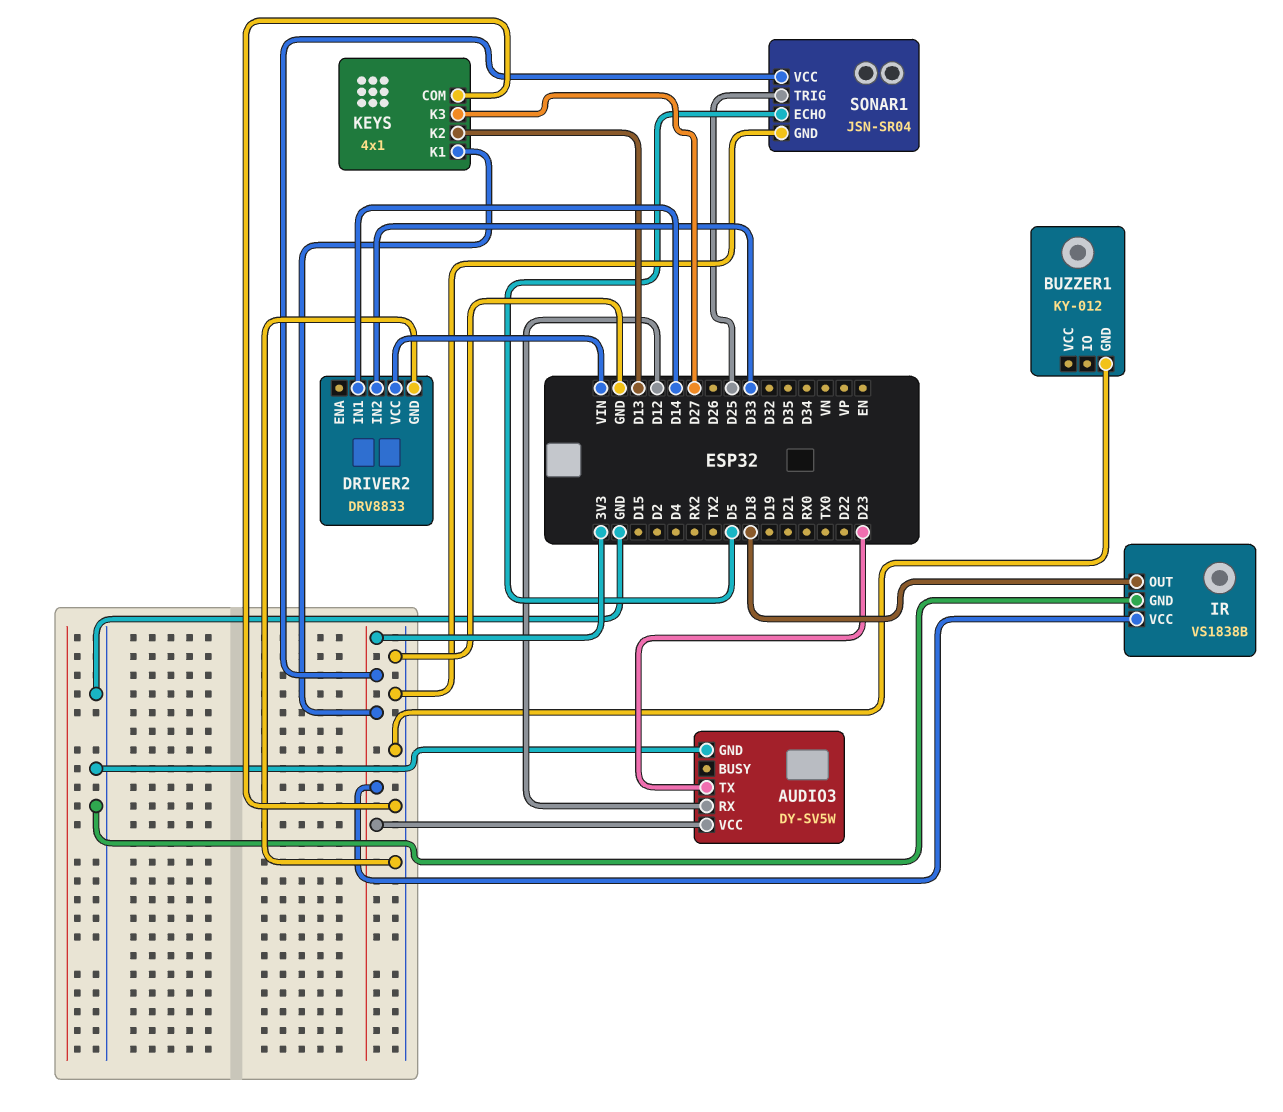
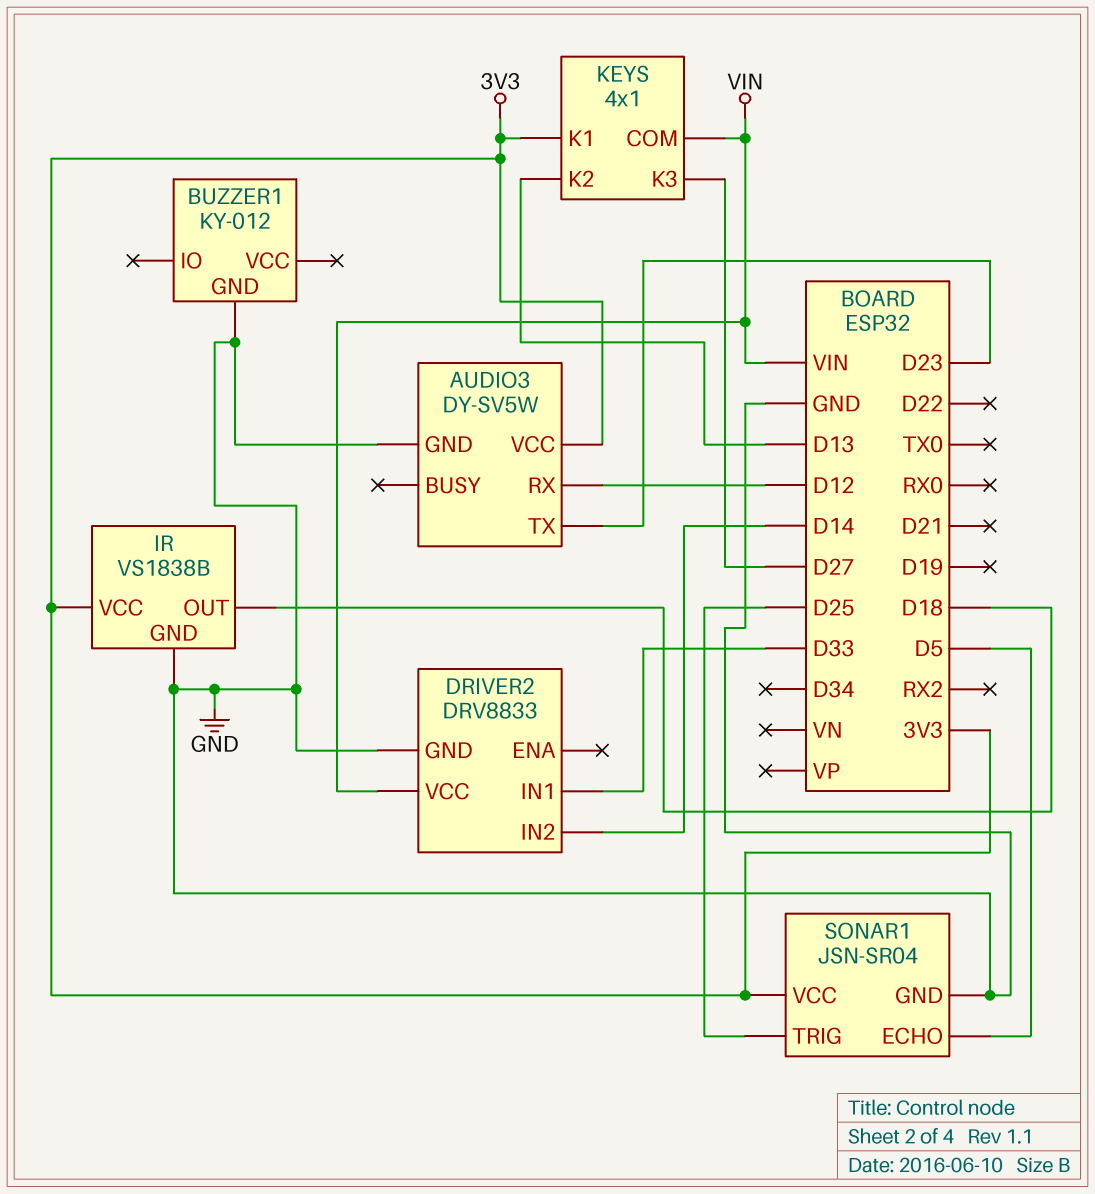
DRIVER2 pin IN1: D14 -> D33
DRIVER2 pin IN2: D33 -> D14
KEYS pin COM: GND -> VIN

